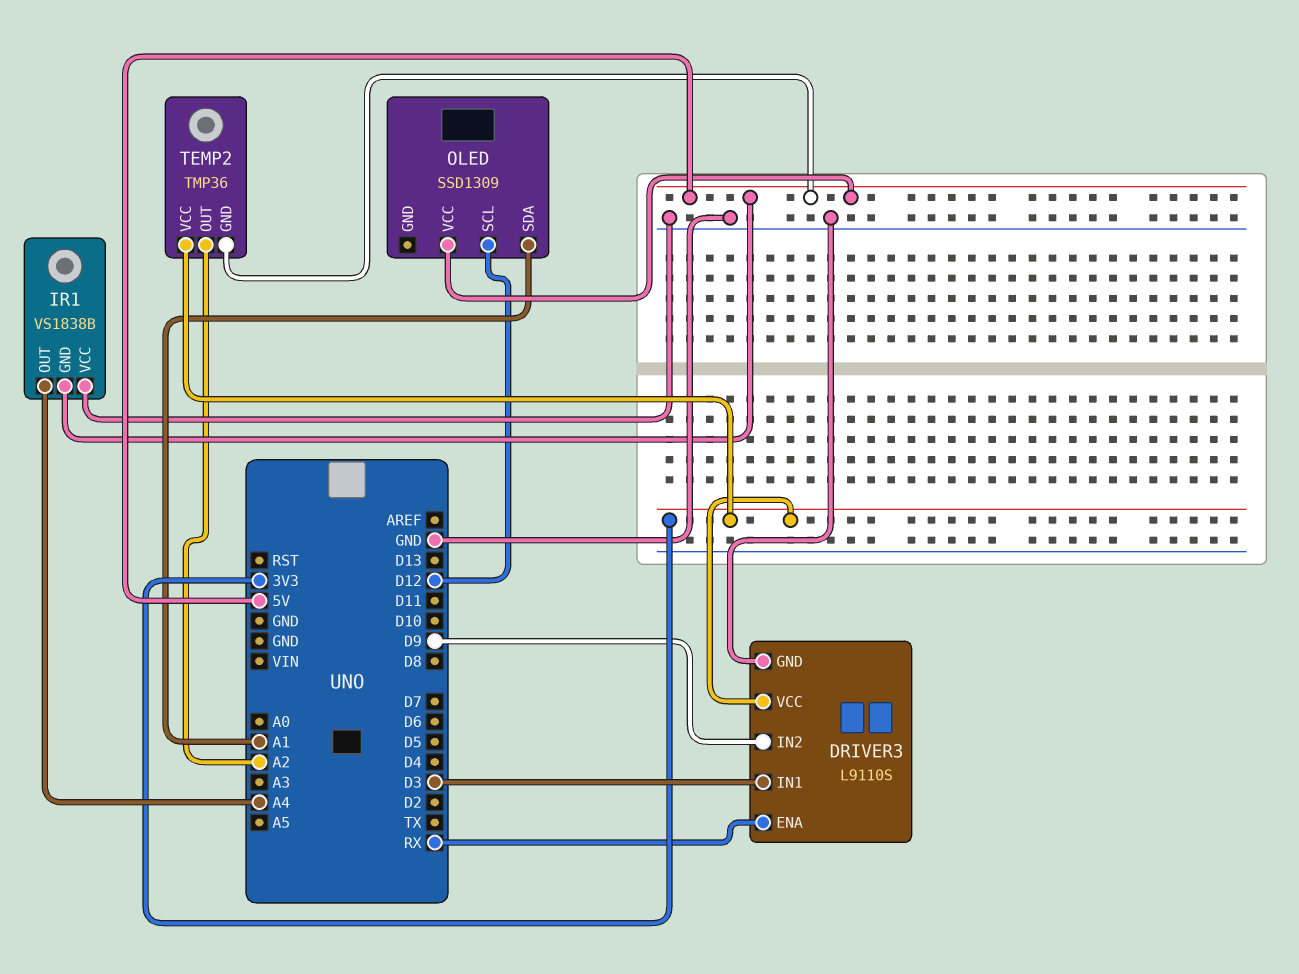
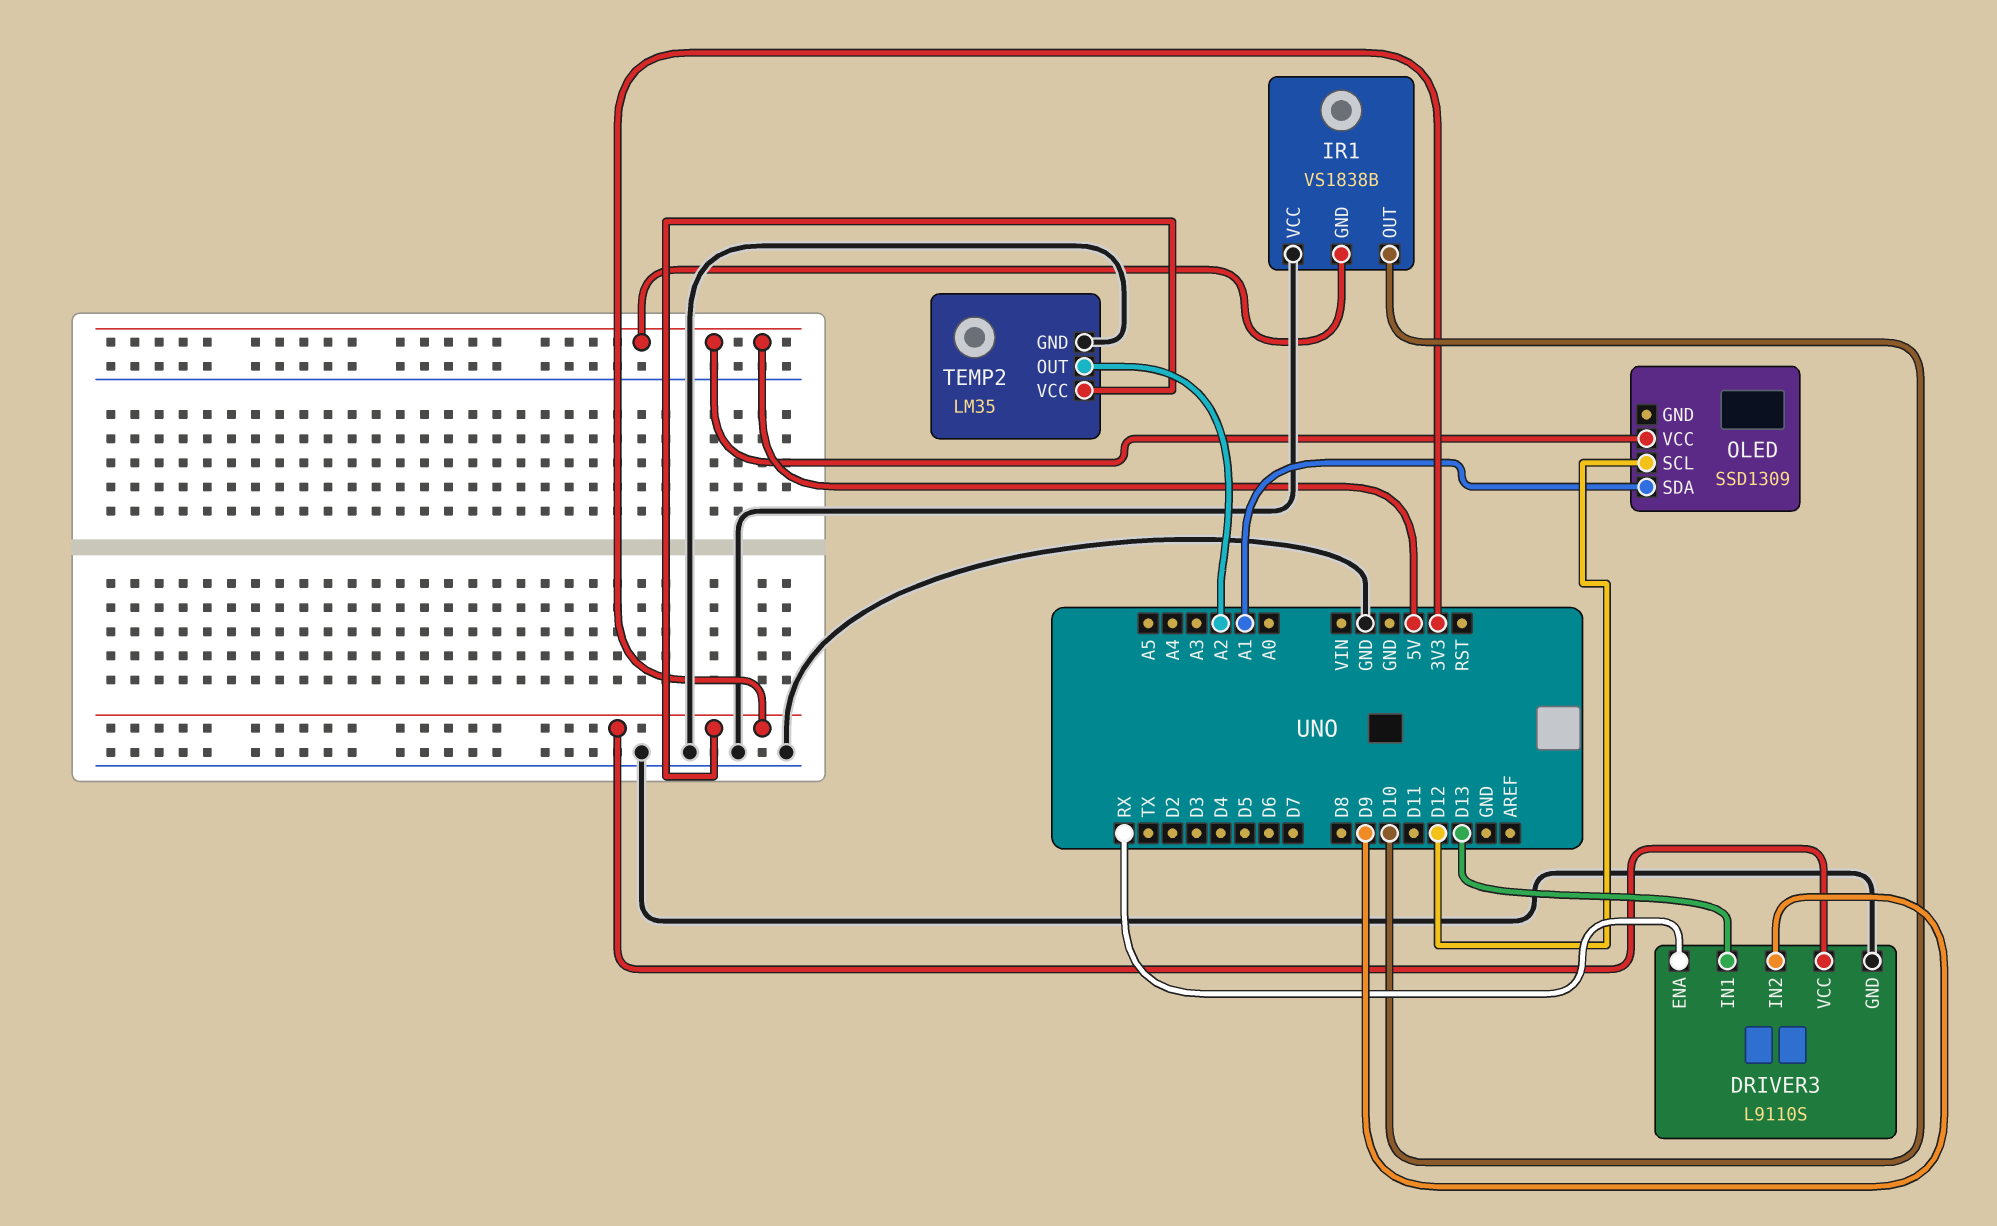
DRIVER3 pin IN1: D3 -> D13
IR1 pin OUT: A4 -> D10
TEMP2: TMP36 -> LM35
TEMP2 pin GND: 5V -> GND

